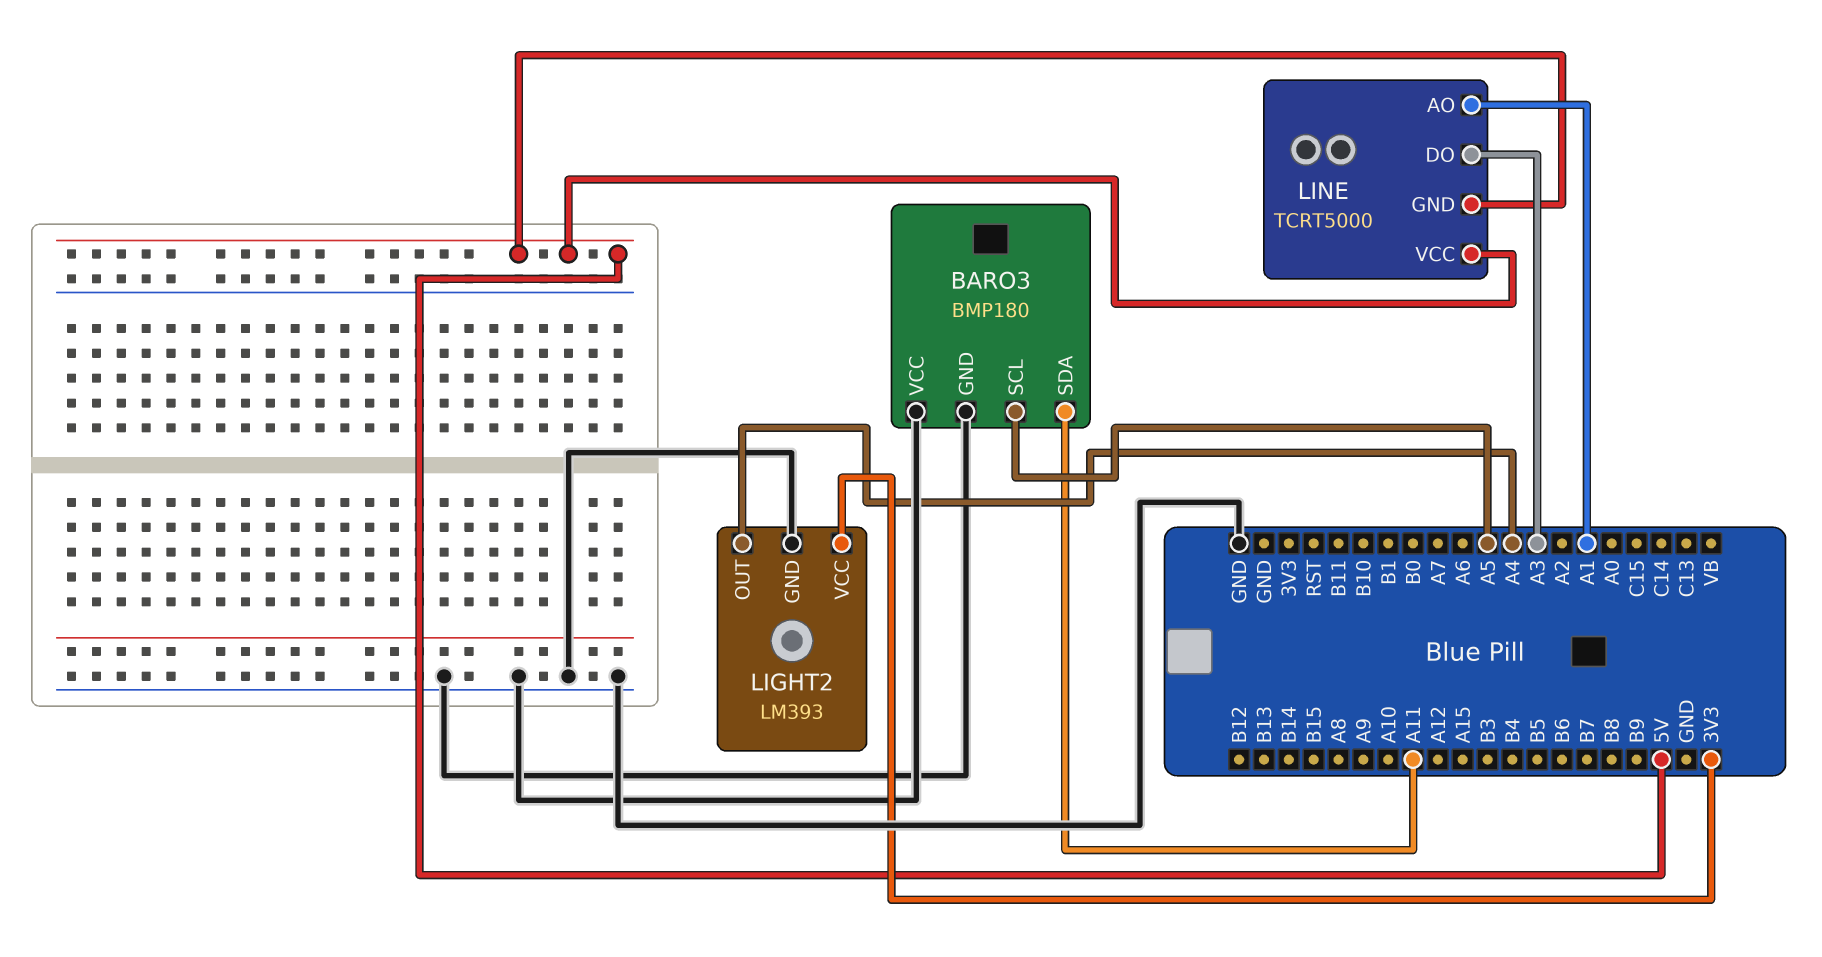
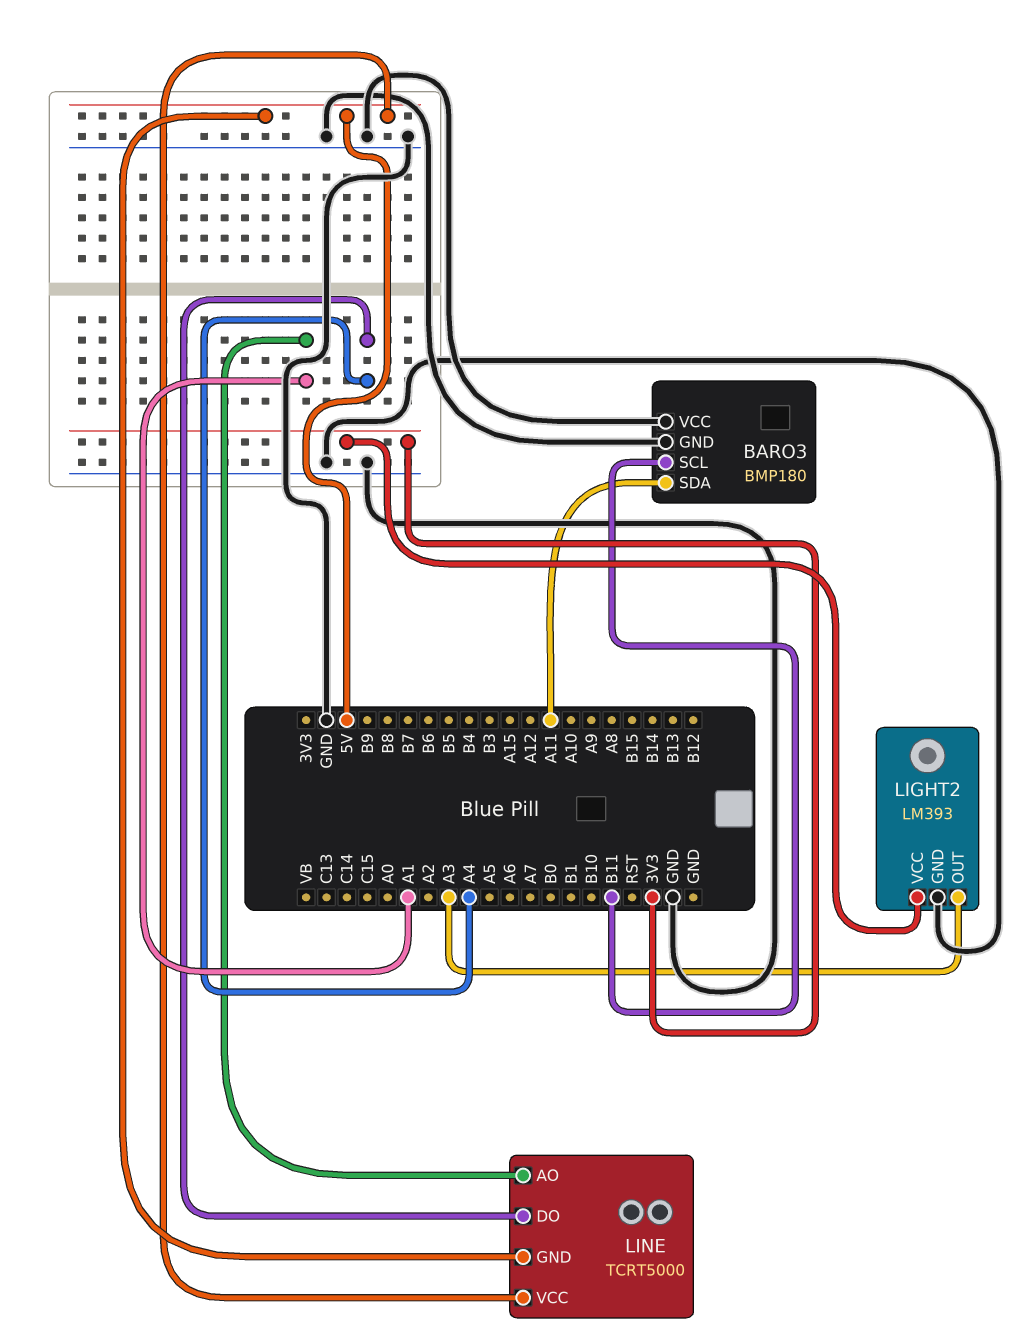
BARO3 pin SCL: A5 -> B11
LIGHT2 pin OUT: A4 -> A3
LINE pin DO: A3 -> A4

